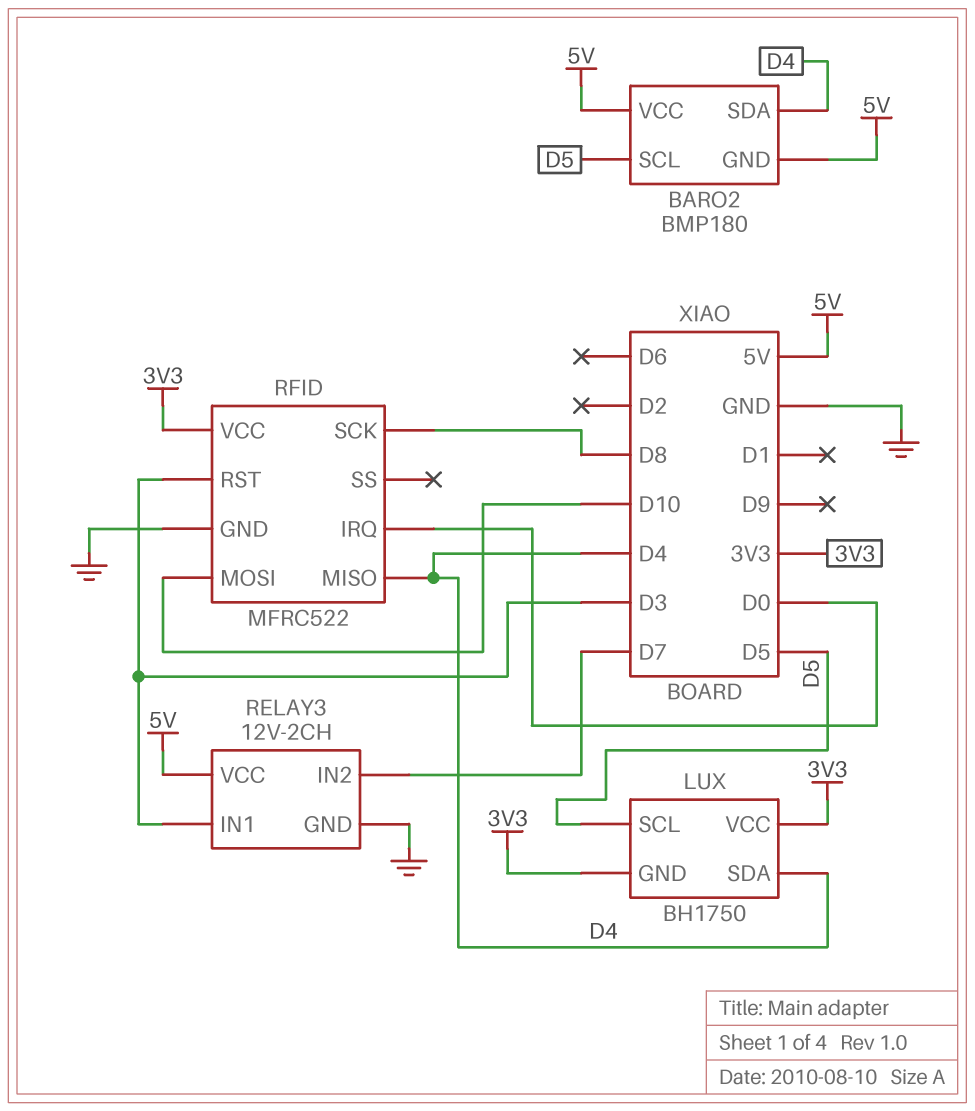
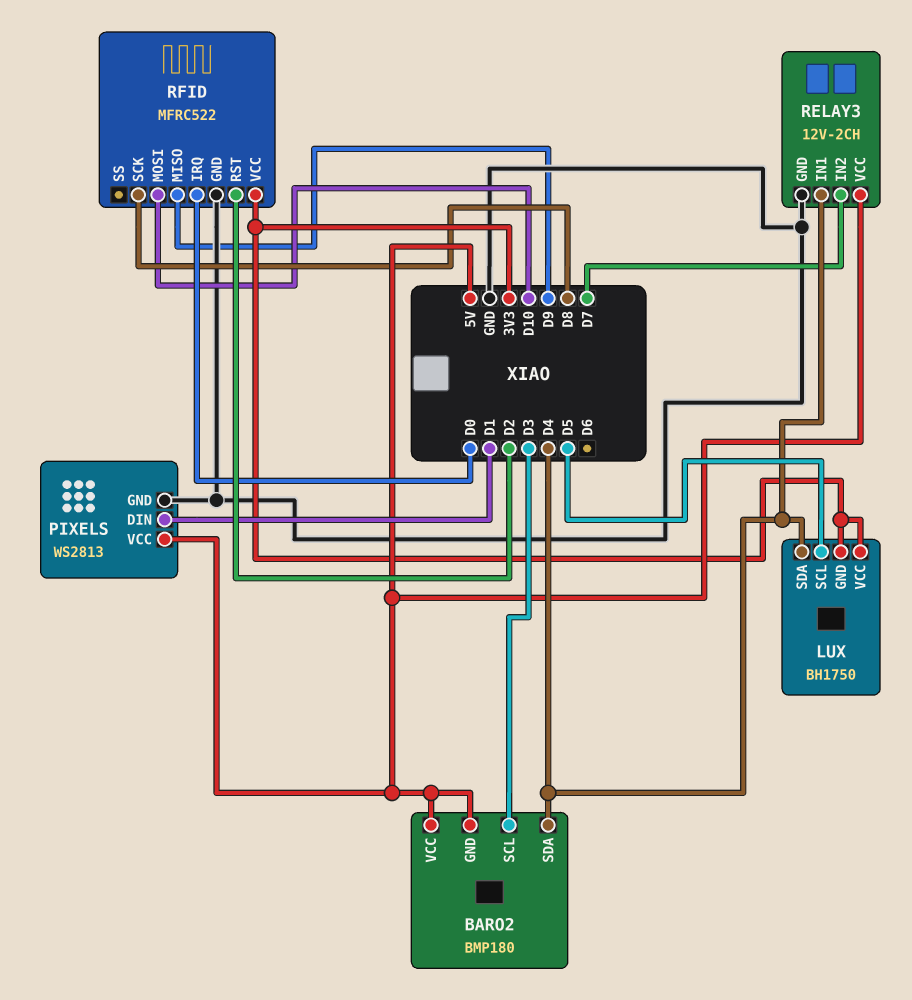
BARO2 pin SCL: D5 -> D3
PIXELS: none -> WS2813
PIXELS pin DIN: none -> D1
PIXELS pin GND: none -> GND
PIXELS pin VCC: none -> 5V
RELAY3 pin IN1: D3 -> D4
RFID pin MISO: D4 -> D9
RFID pin RST: D3 -> D2

